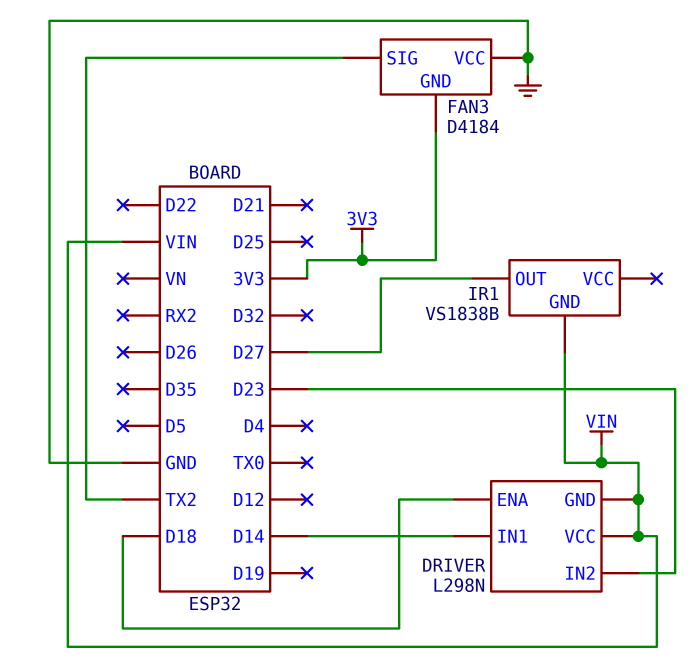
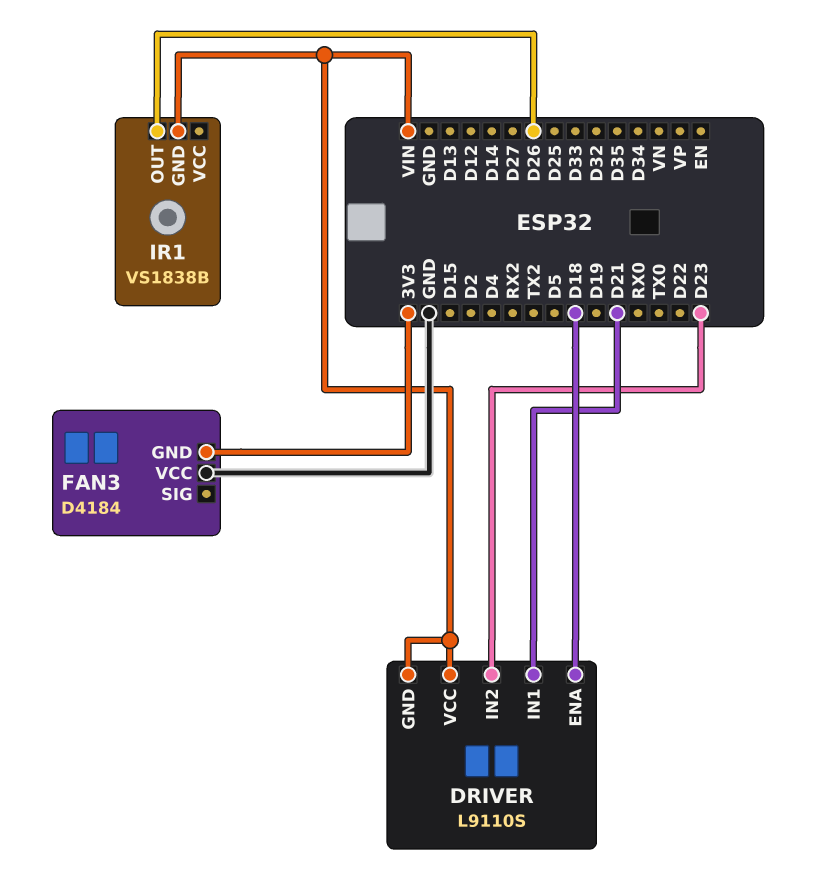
DRIVER: L298N -> L9110S
DRIVER pin IN1: D14 -> D21
FAN3 pin SIG: TX2 -> none
IR1 pin OUT: D27 -> D26

